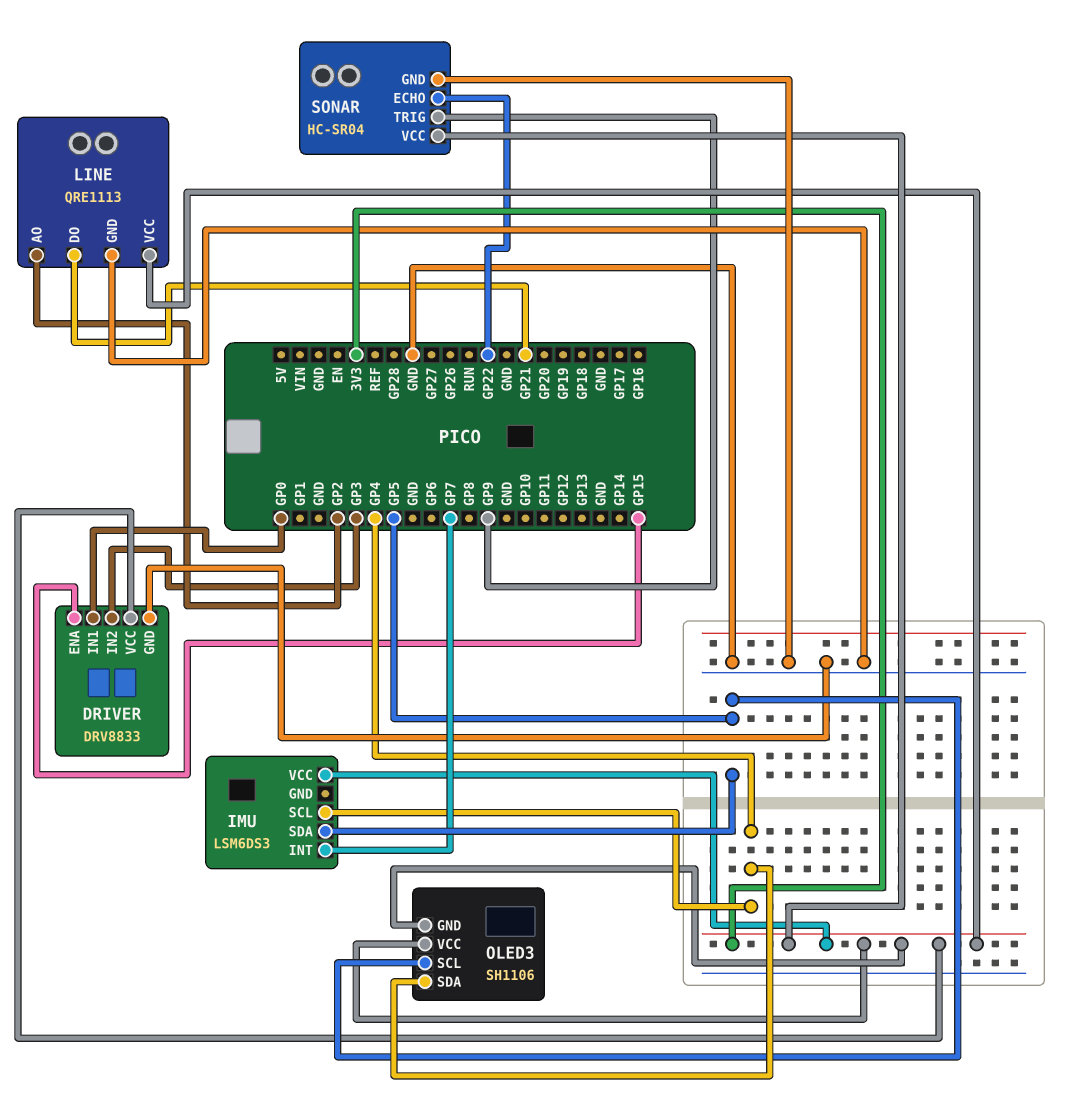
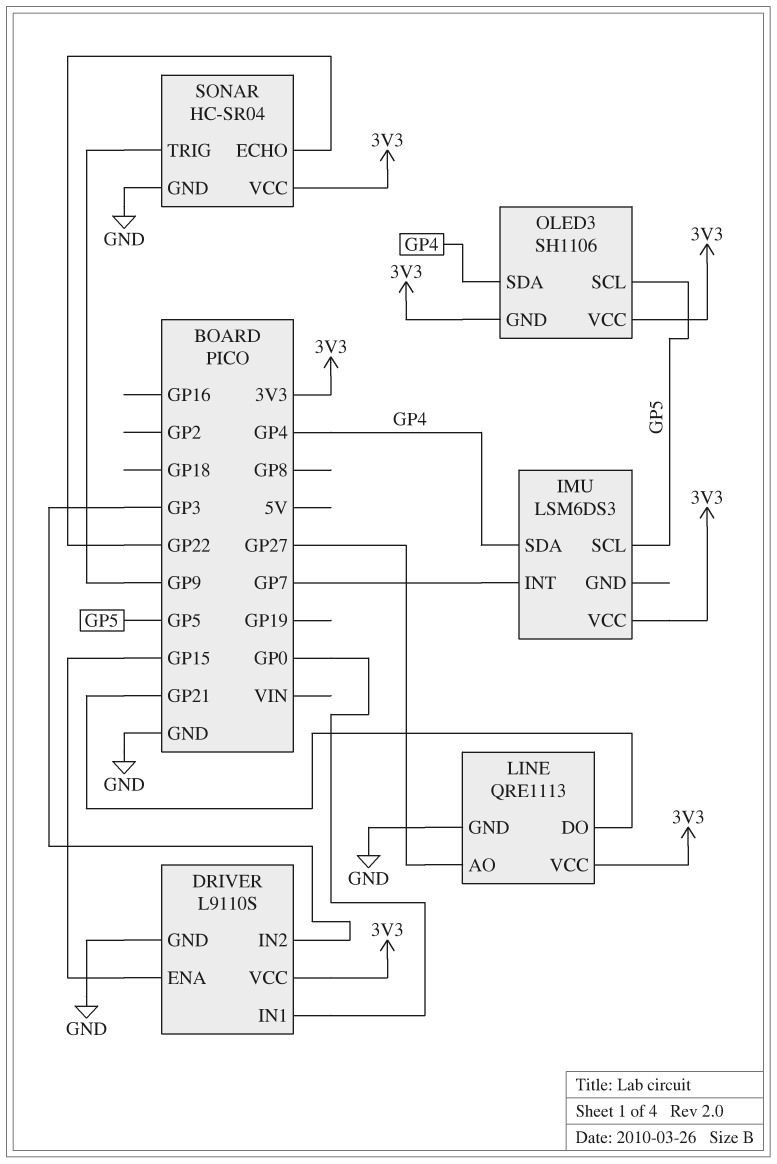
DRIVER: DRV8833 -> L9110S
IMU pin SCL: GP4 -> GP5
IMU pin SDA: GP5 -> GP4
LINE pin AO: GP2 -> GP27

